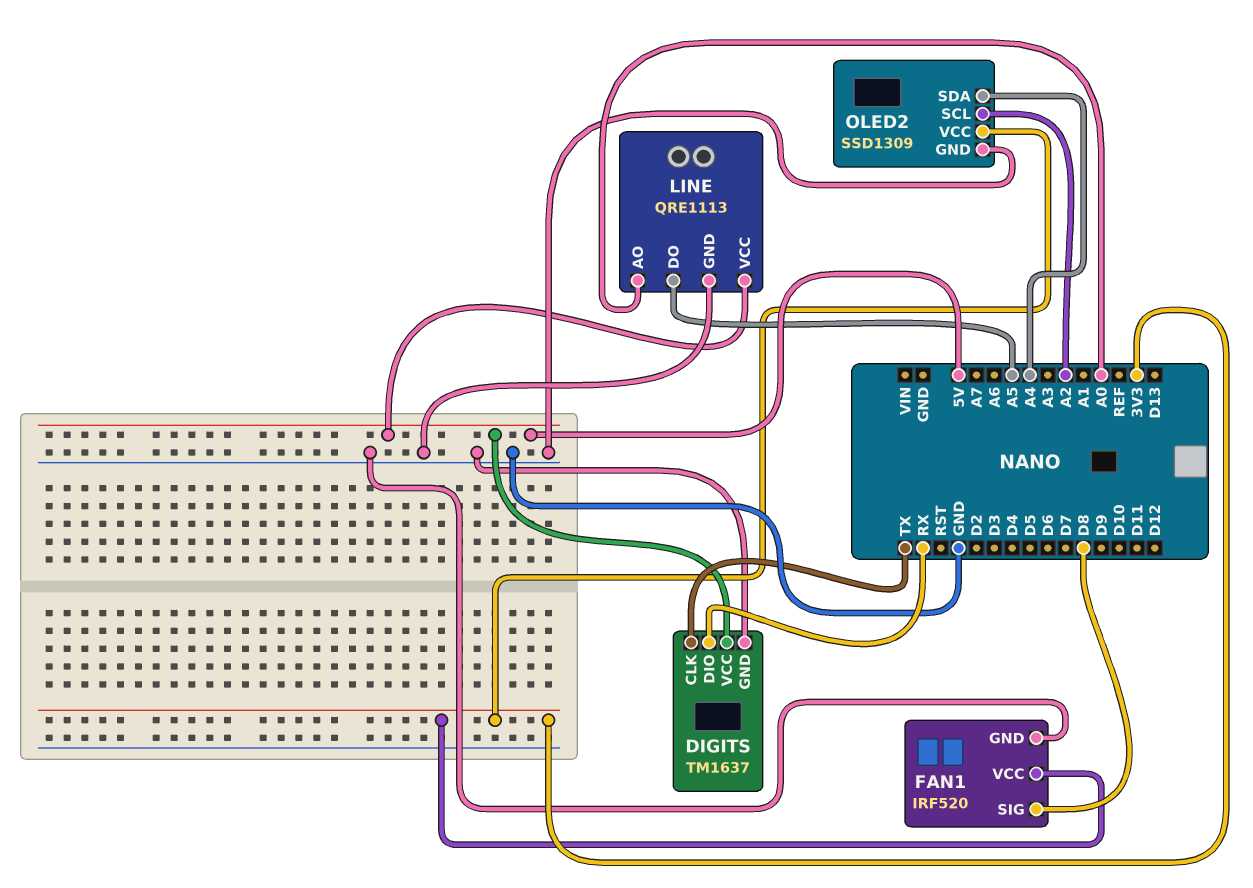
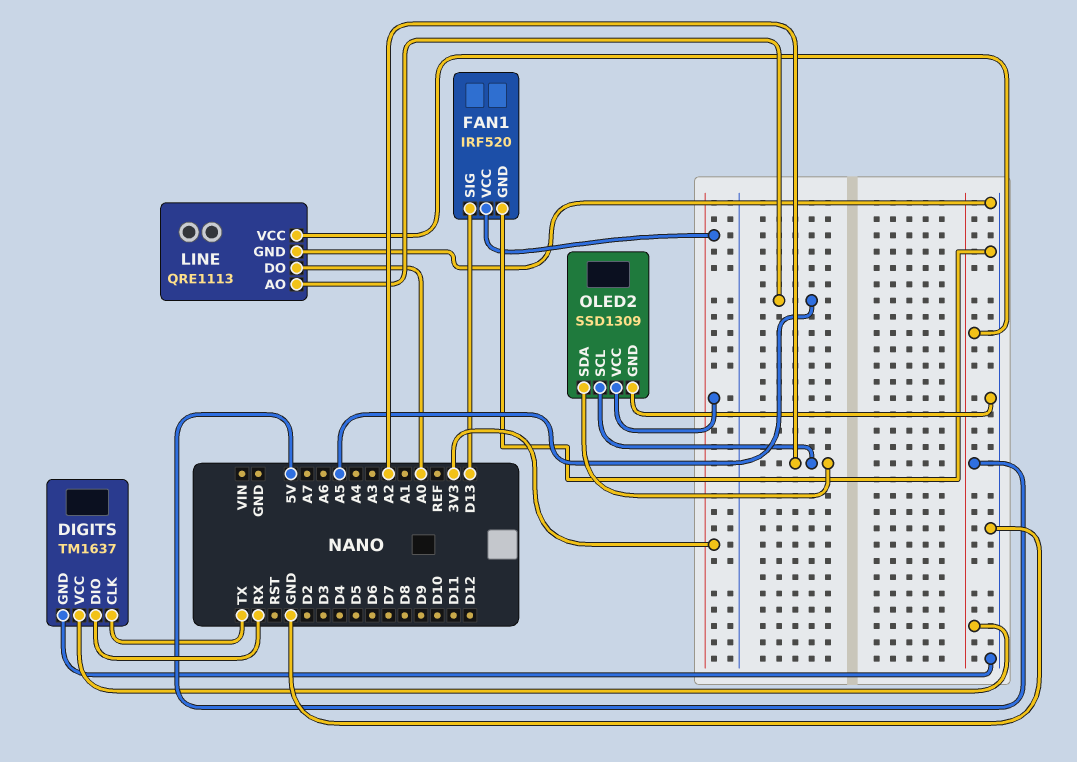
FAN1 pin SIG: D8 -> D13
LINE pin AO: A0 -> A5
LINE pin DO: A5 -> A0
OLED2 pin SDA: A4 -> A2

